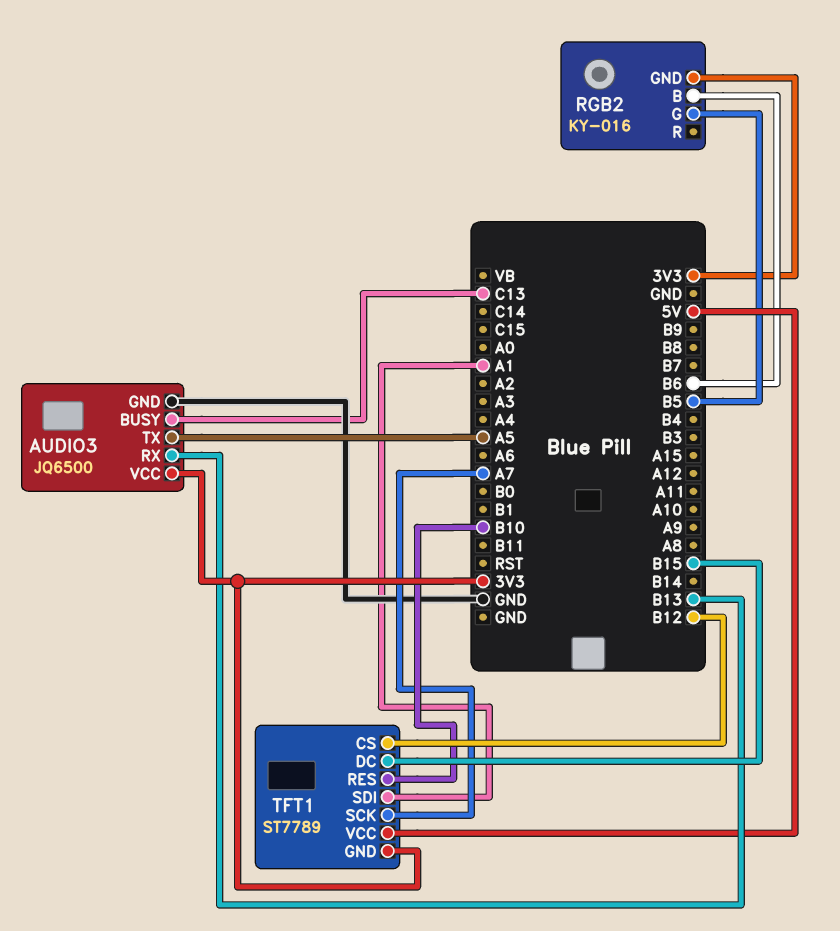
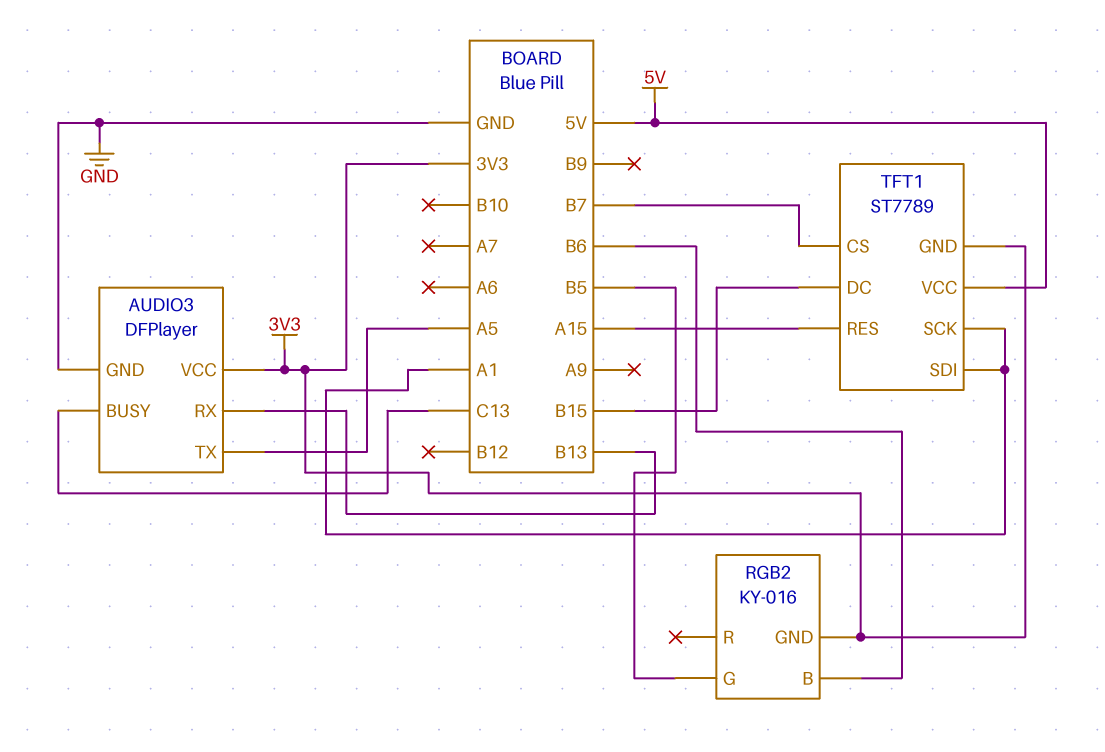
AUDIO3: JQ6500 -> DFPlayer
TFT1 pin CS: B12 -> B7
TFT1 pin RES: B10 -> A15
TFT1 pin SCK: A7 -> A1

